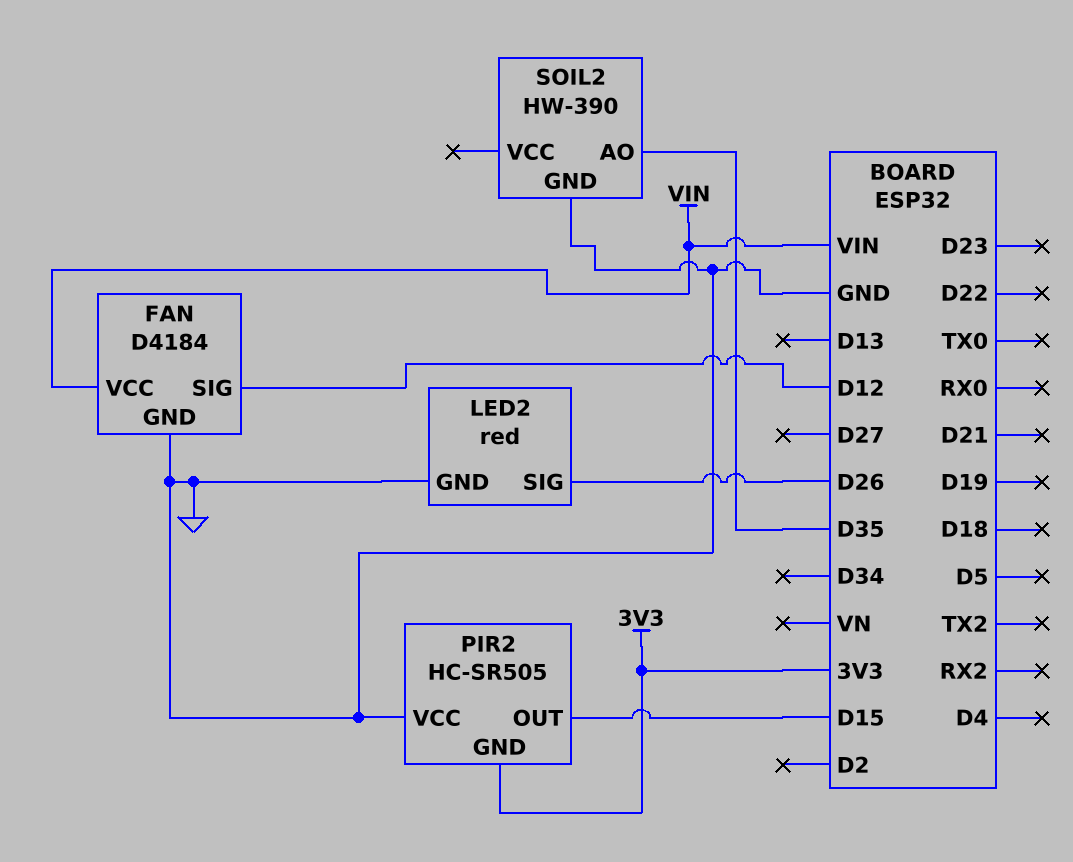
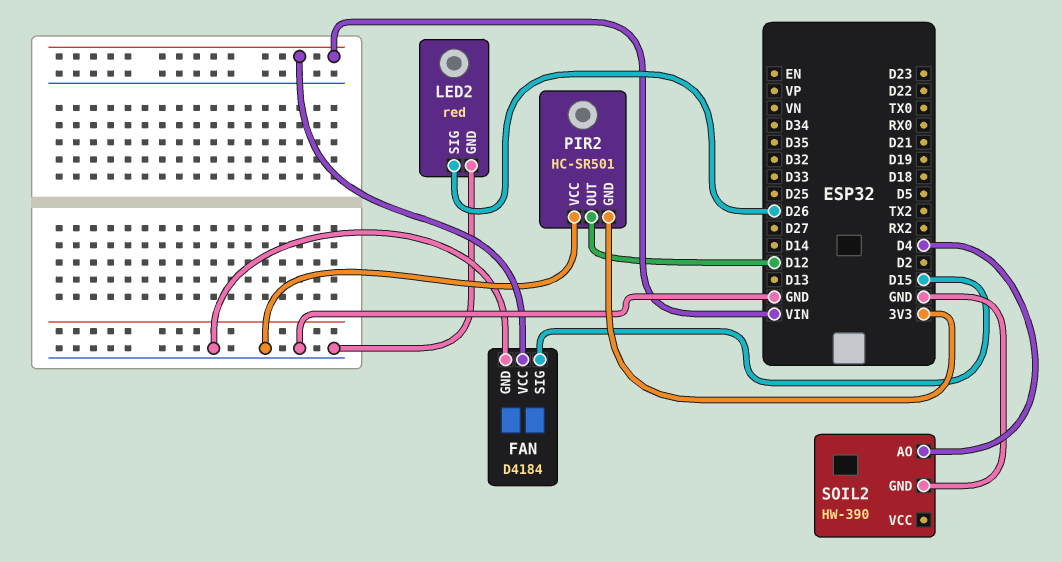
FAN pin SIG: D12 -> D15
PIR2: HC-SR505 -> HC-SR501
PIR2 pin OUT: D15 -> D12
SOIL2 pin AO: D35 -> D4

